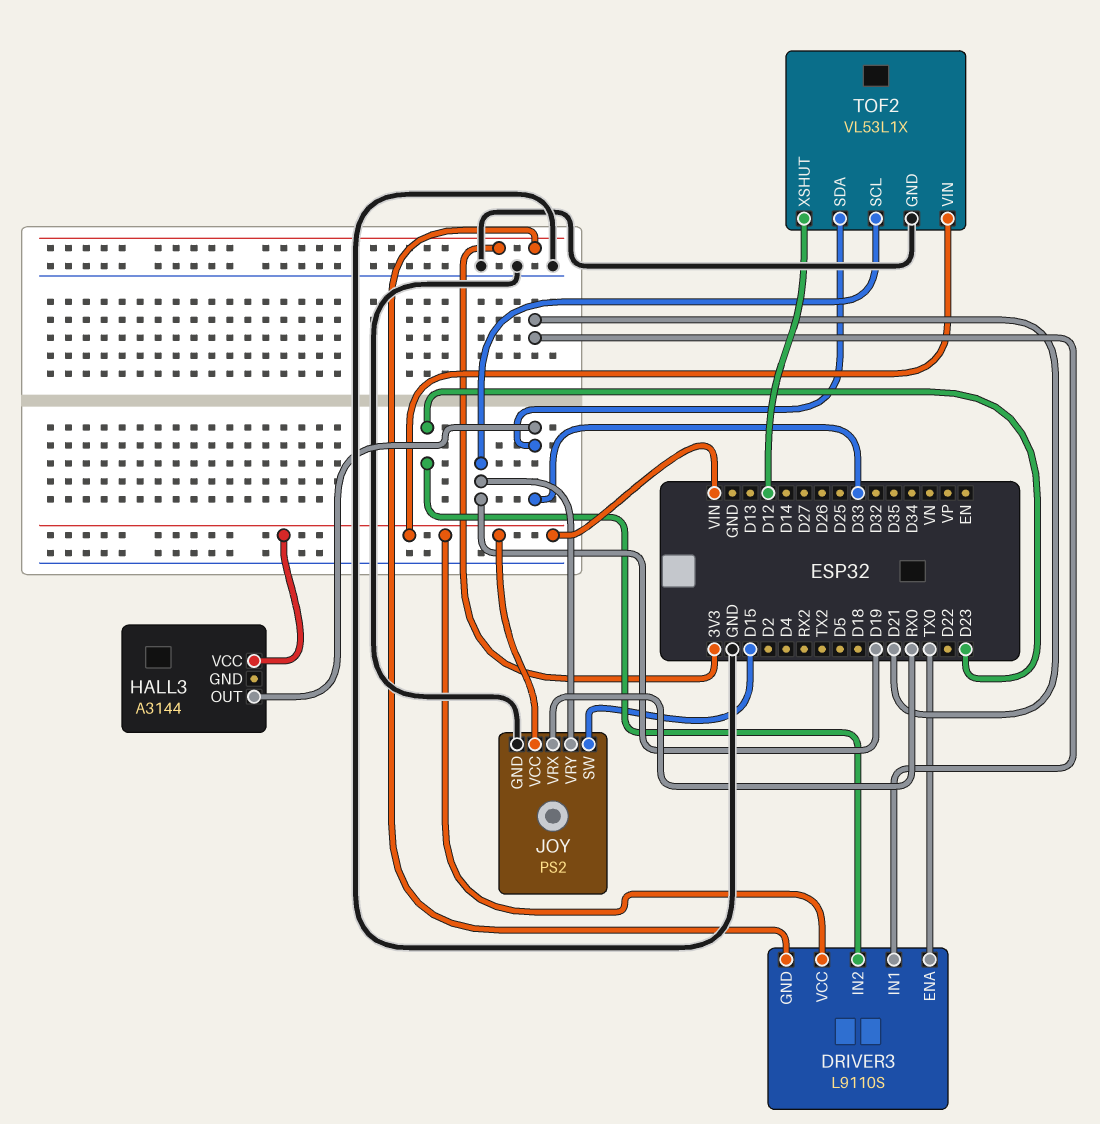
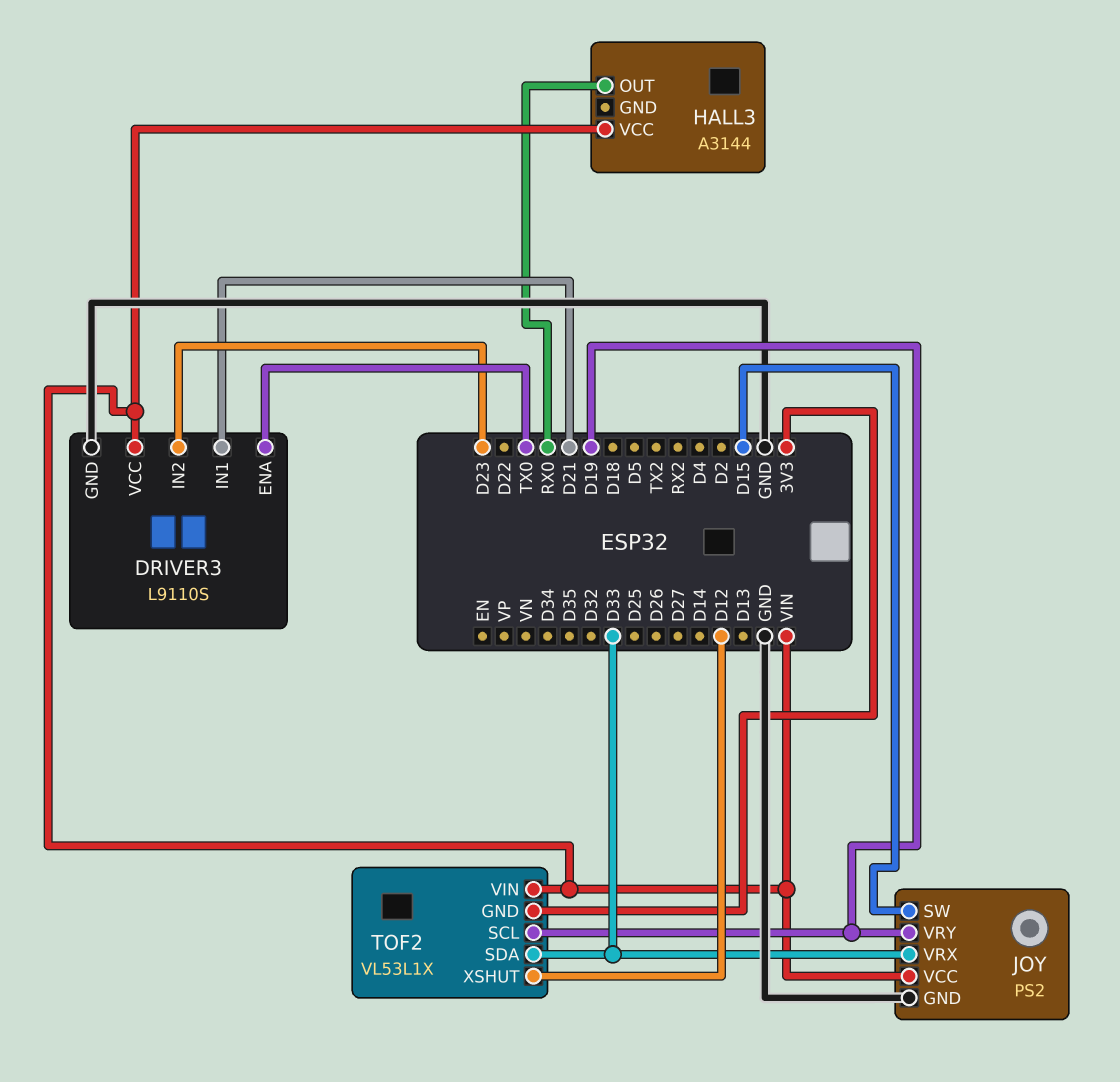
DRIVER3 pin GND: 3V3 -> GND
HALL3 pin OUT: D33 -> RX0
JOY pin VRX: RX0 -> D33
TOF2 pin GND: GND -> 3V3

